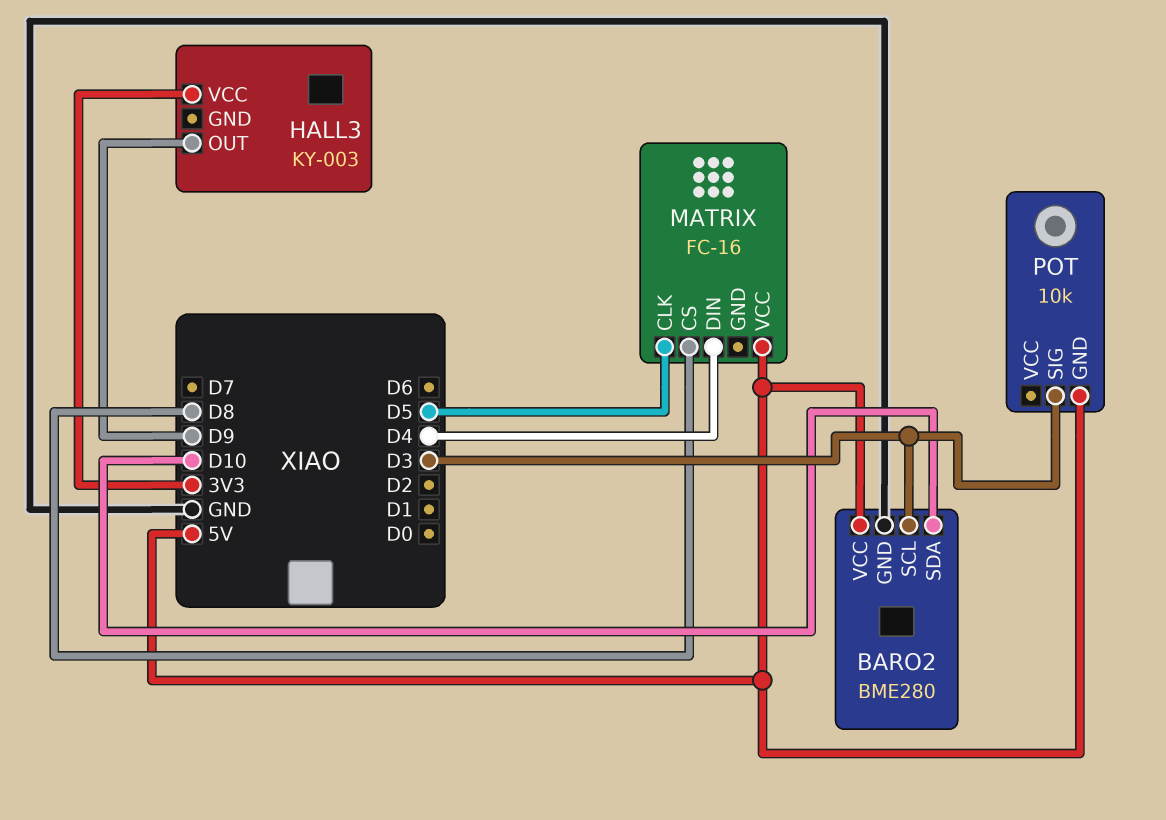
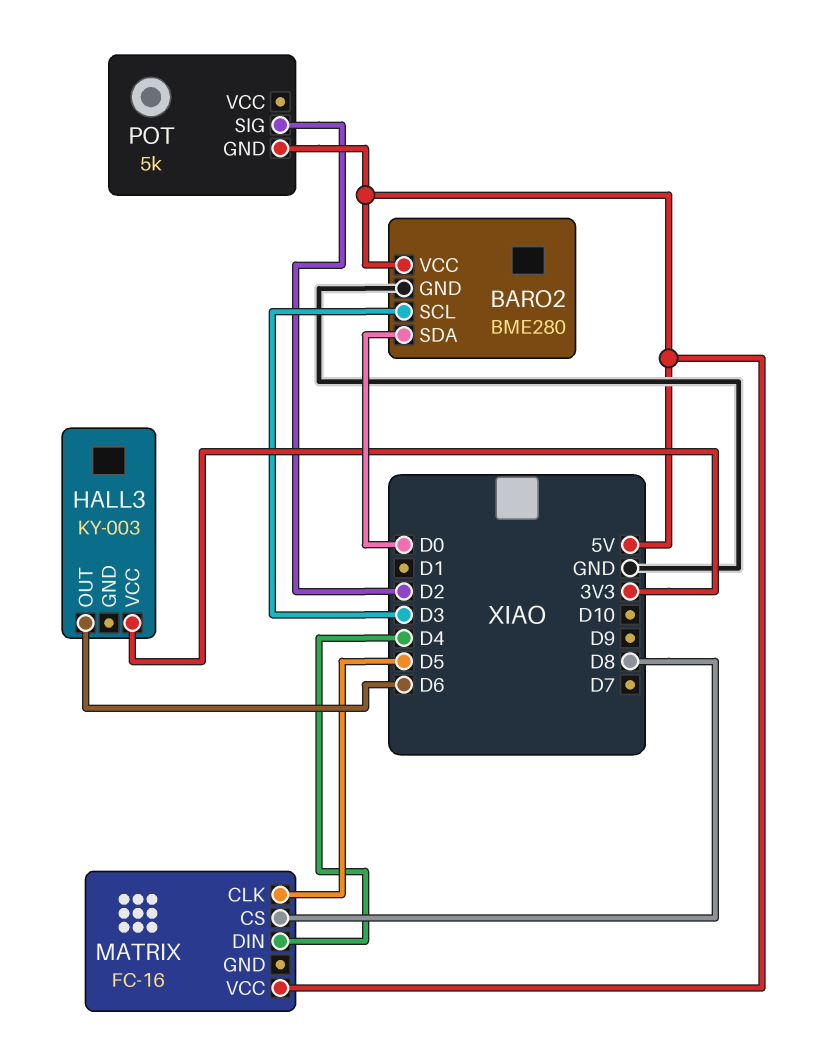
BARO2 pin SDA: D10 -> D0
HALL3 pin OUT: D9 -> D6
POT: 10k -> 5k
POT pin SIG: D3 -> D2

